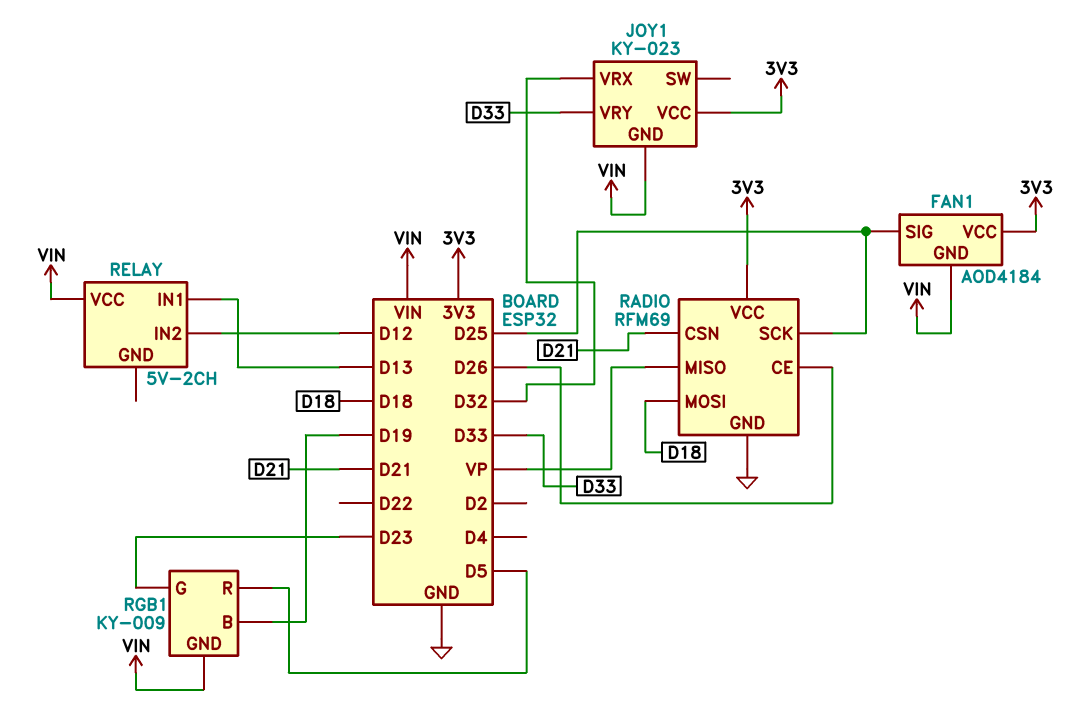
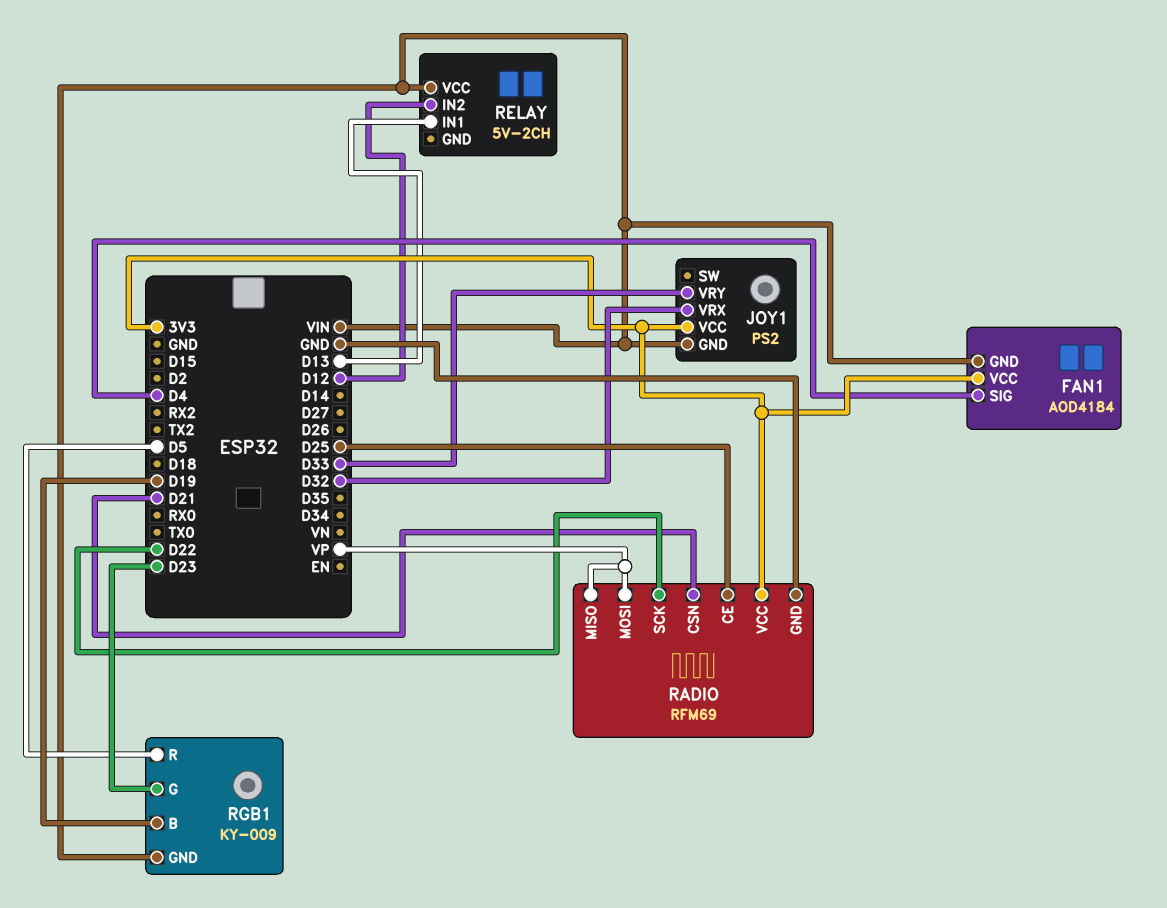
FAN1 pin SIG: D25 -> D4
JOY1: KY-023 -> PS2
RADIO pin CE: D26 -> D25
RADIO pin MOSI: D18 -> VP
RADIO pin SCK: D25 -> D22

